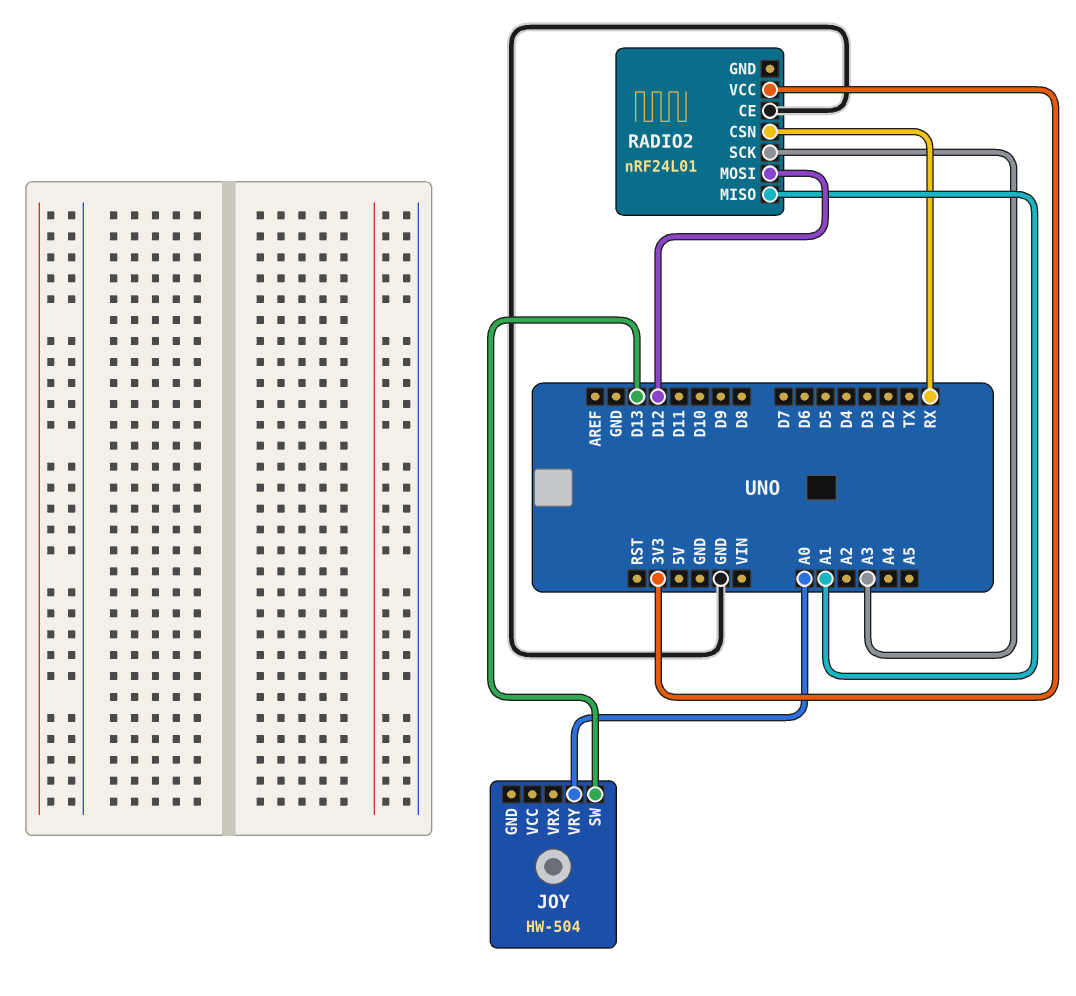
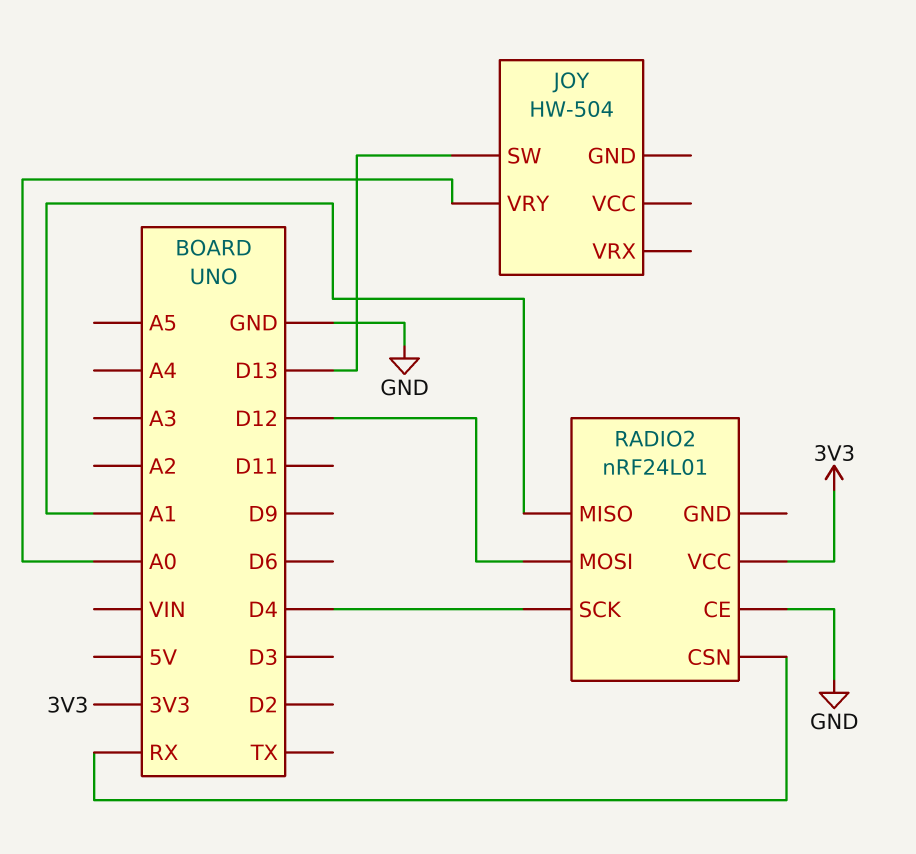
RADIO2 pin SCK: A3 -> D4

